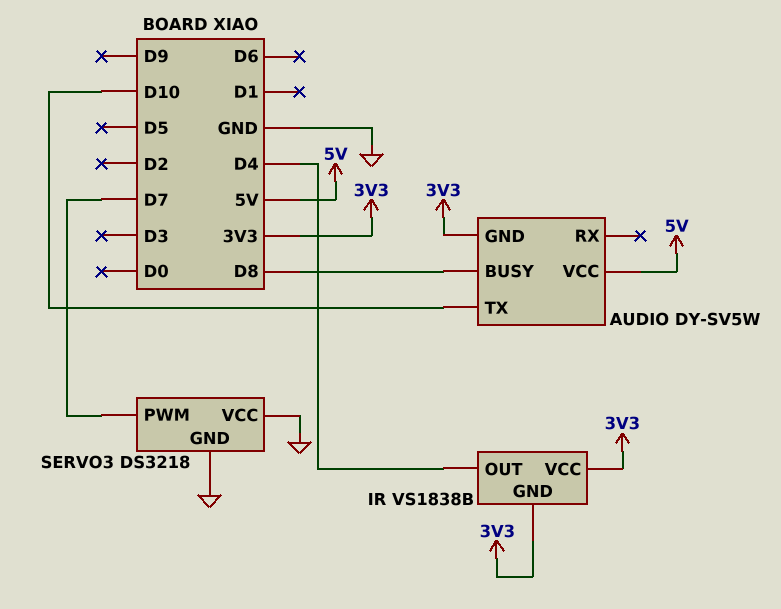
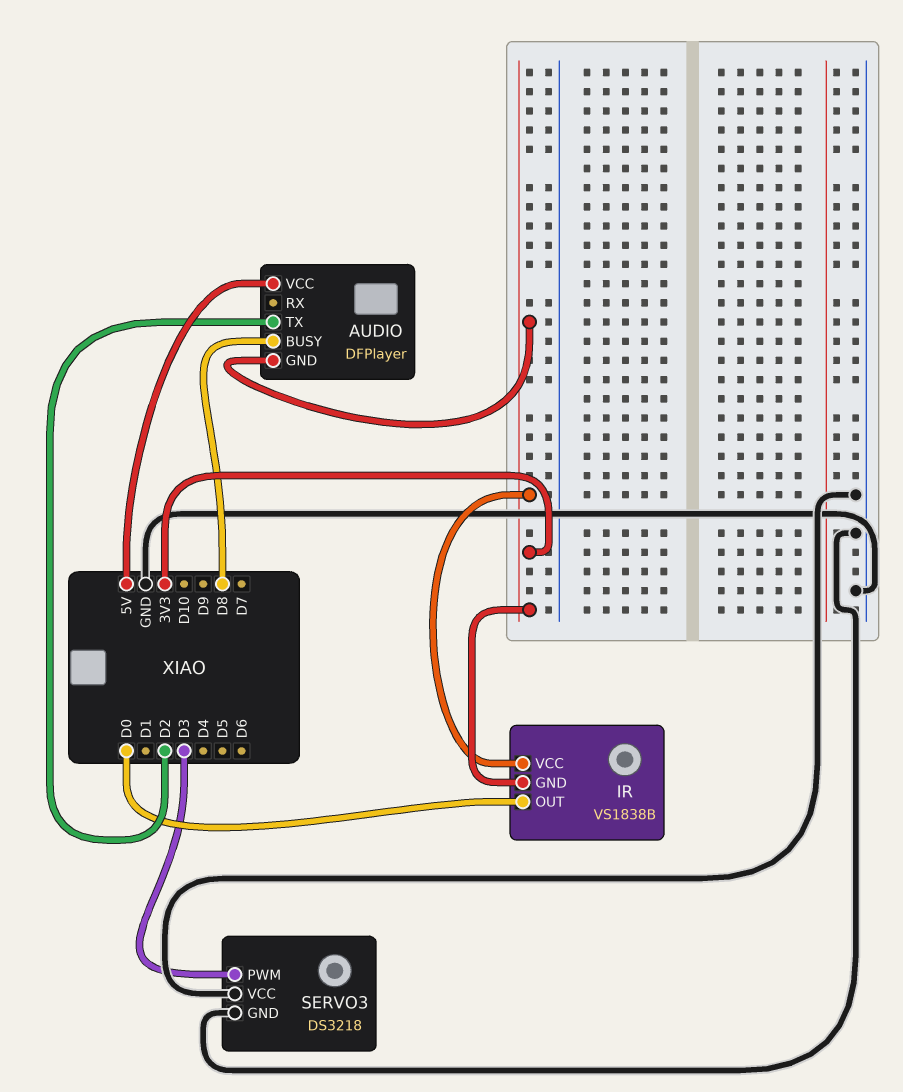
AUDIO: DY-SV5W -> DFPlayer
AUDIO pin TX: D10 -> D2
IR pin OUT: D4 -> D0
SERVO3 pin PWM: D7 -> D3

